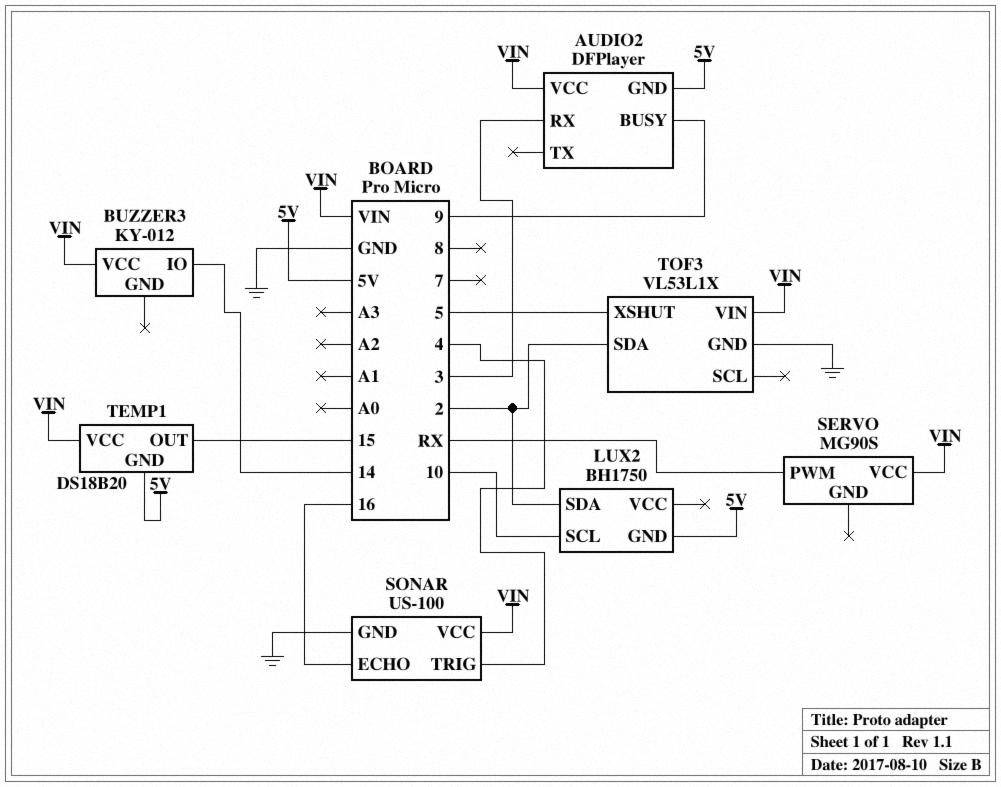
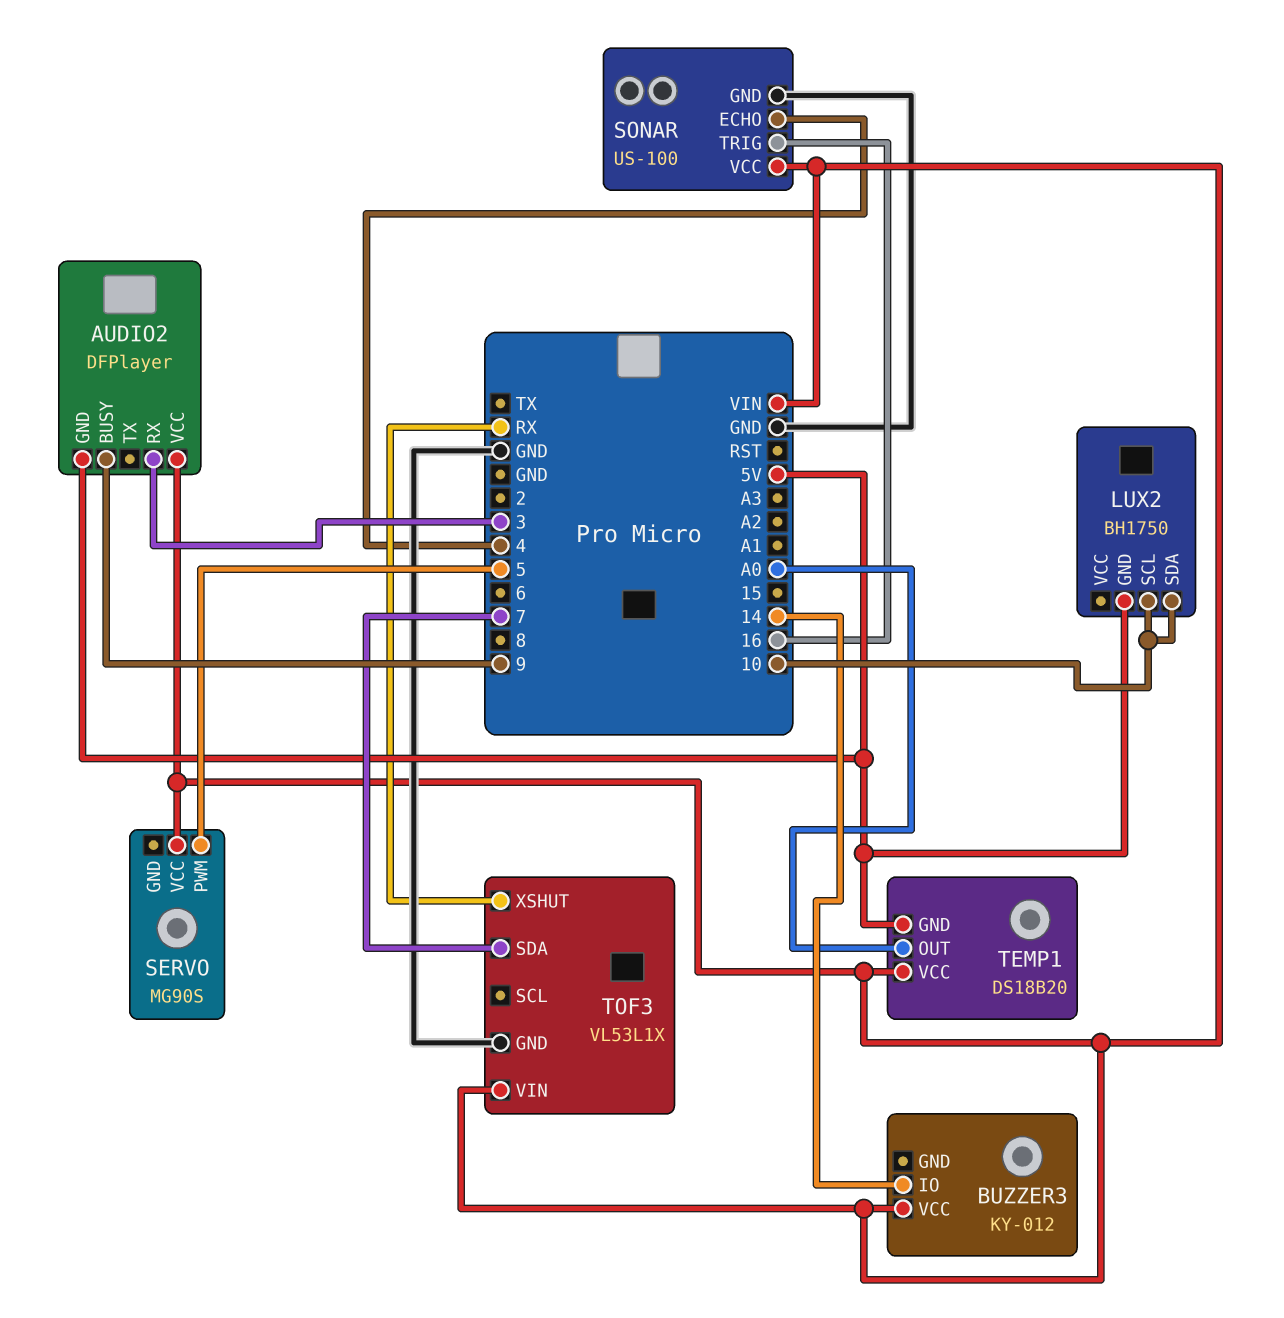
LUX2 pin SDA: 2 -> 10
SERVO pin PWM: RX -> 5
SONAR pin ECHO: 16 -> 4
SONAR pin TRIG: 4 -> 16
TEMP1 pin OUT: 15 -> A0
TOF3 pin SDA: 2 -> 7
TOF3 pin XSHUT: 5 -> RX

